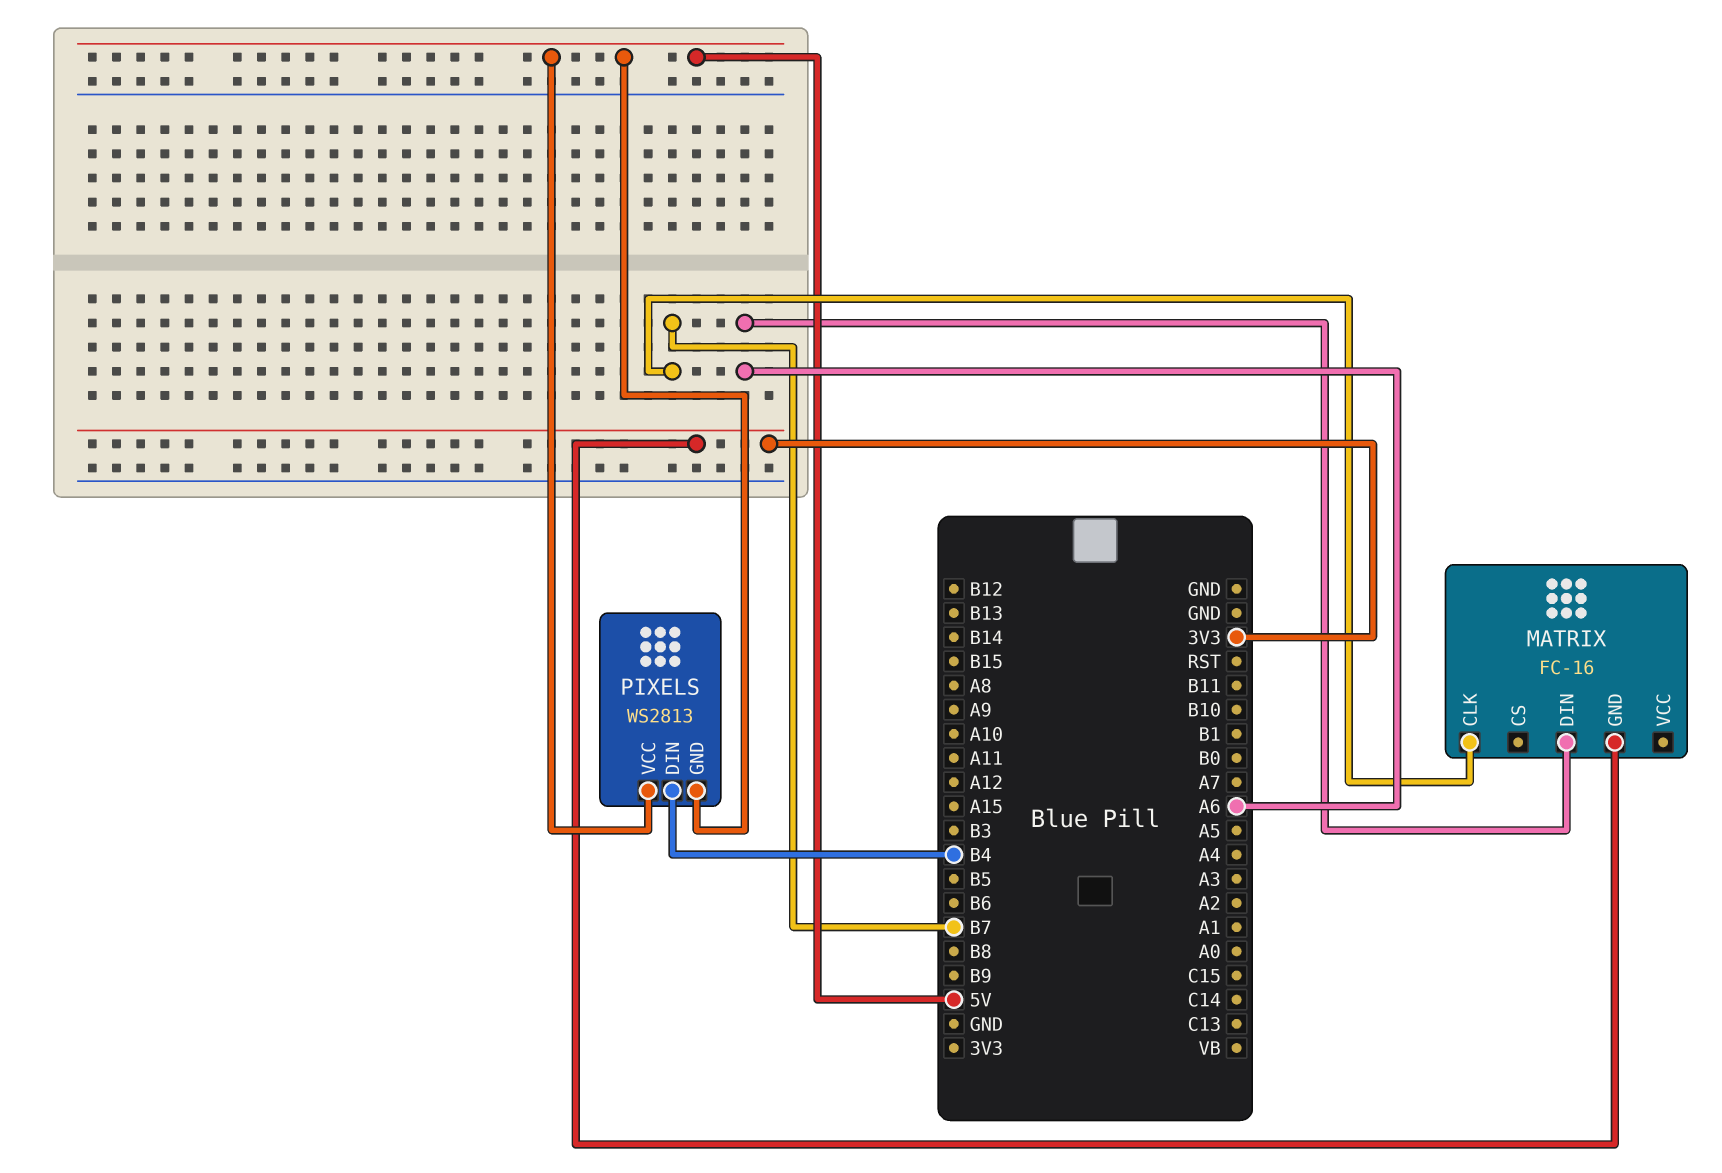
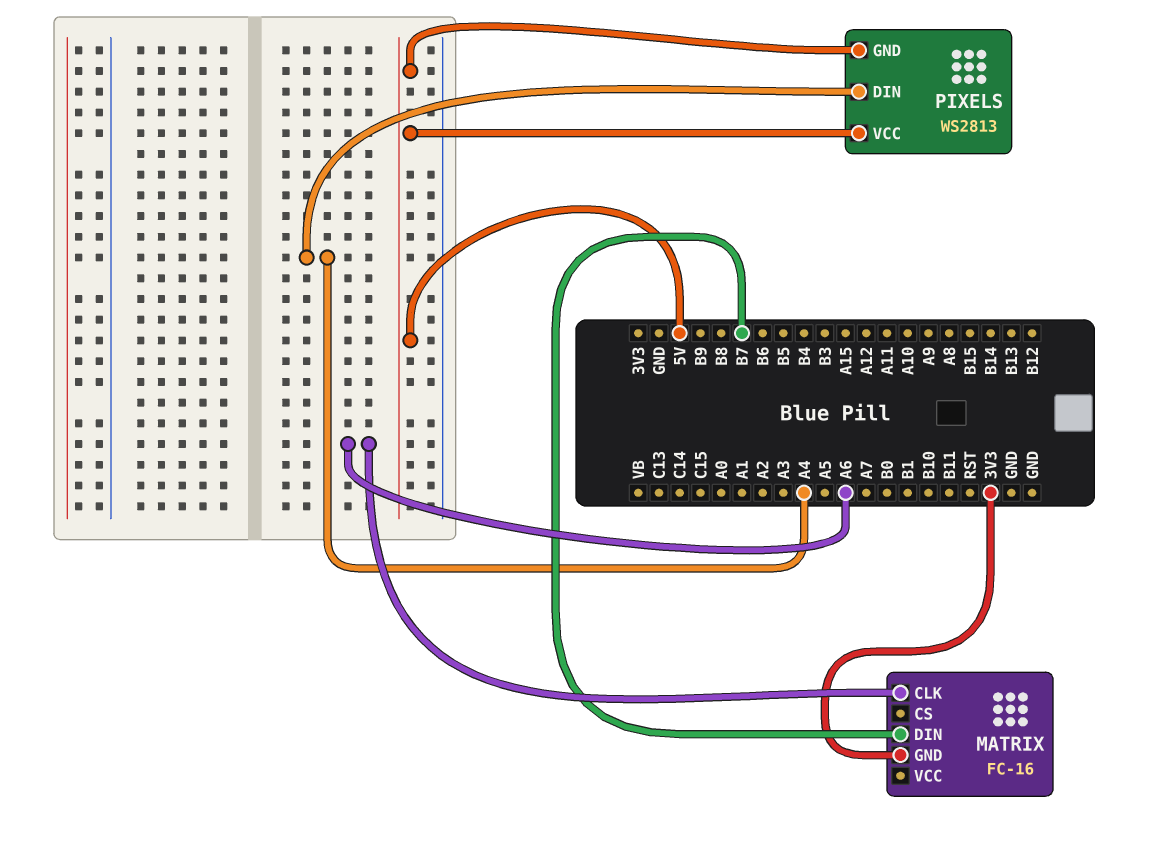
MATRIX pin CLK: B7 -> A6
MATRIX pin DIN: A6 -> B7
PIXELS pin DIN: B4 -> A4

